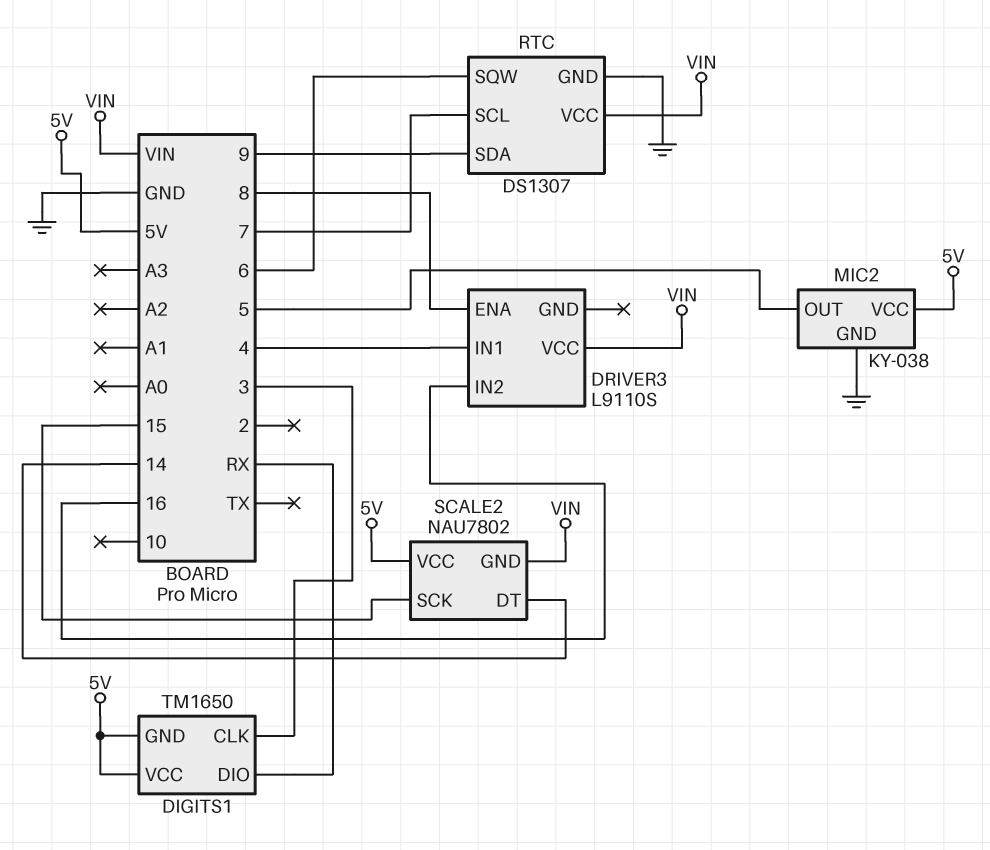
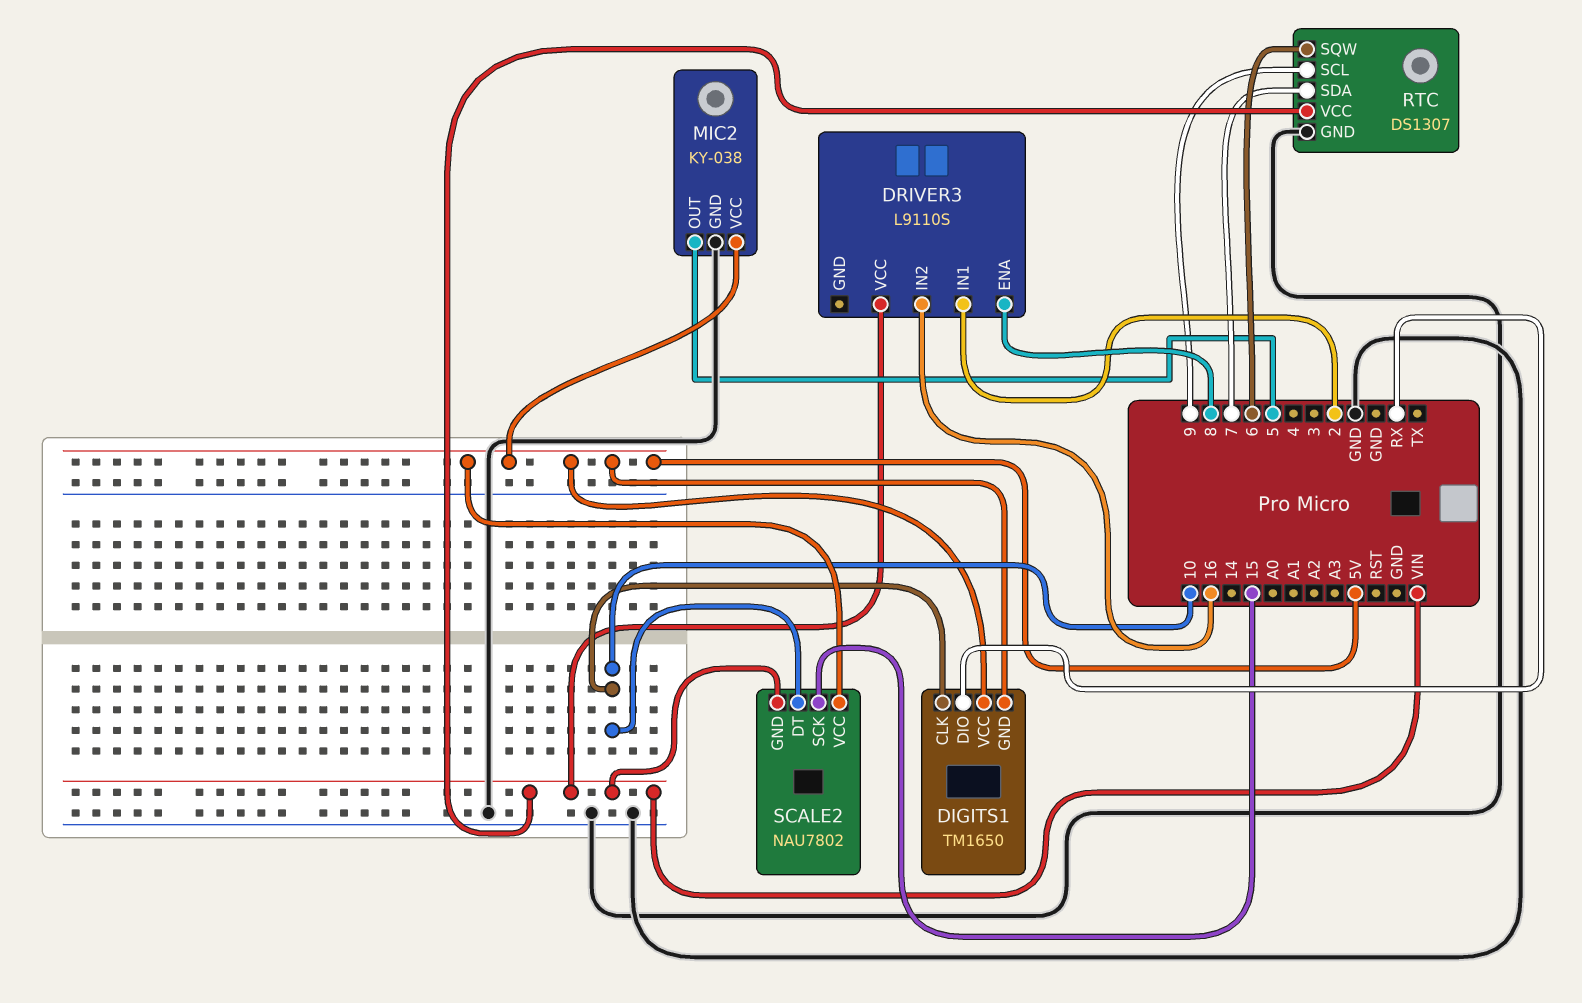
DIGITS1 pin CLK: 3 -> 10
DRIVER3 pin IN1: 4 -> 2
RTC pin SCL: 7 -> 9
RTC pin SDA: 9 -> 7
SCALE2 pin DT: 14 -> 10

